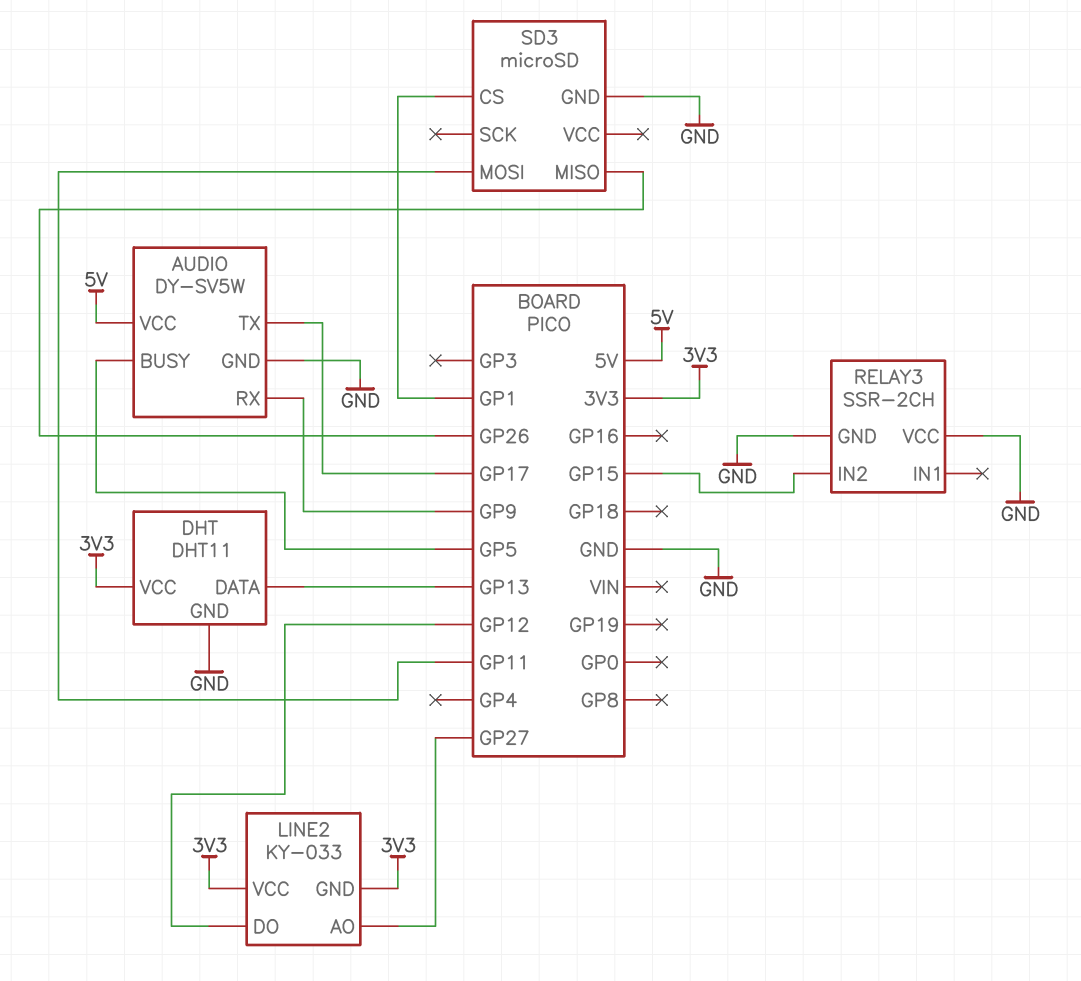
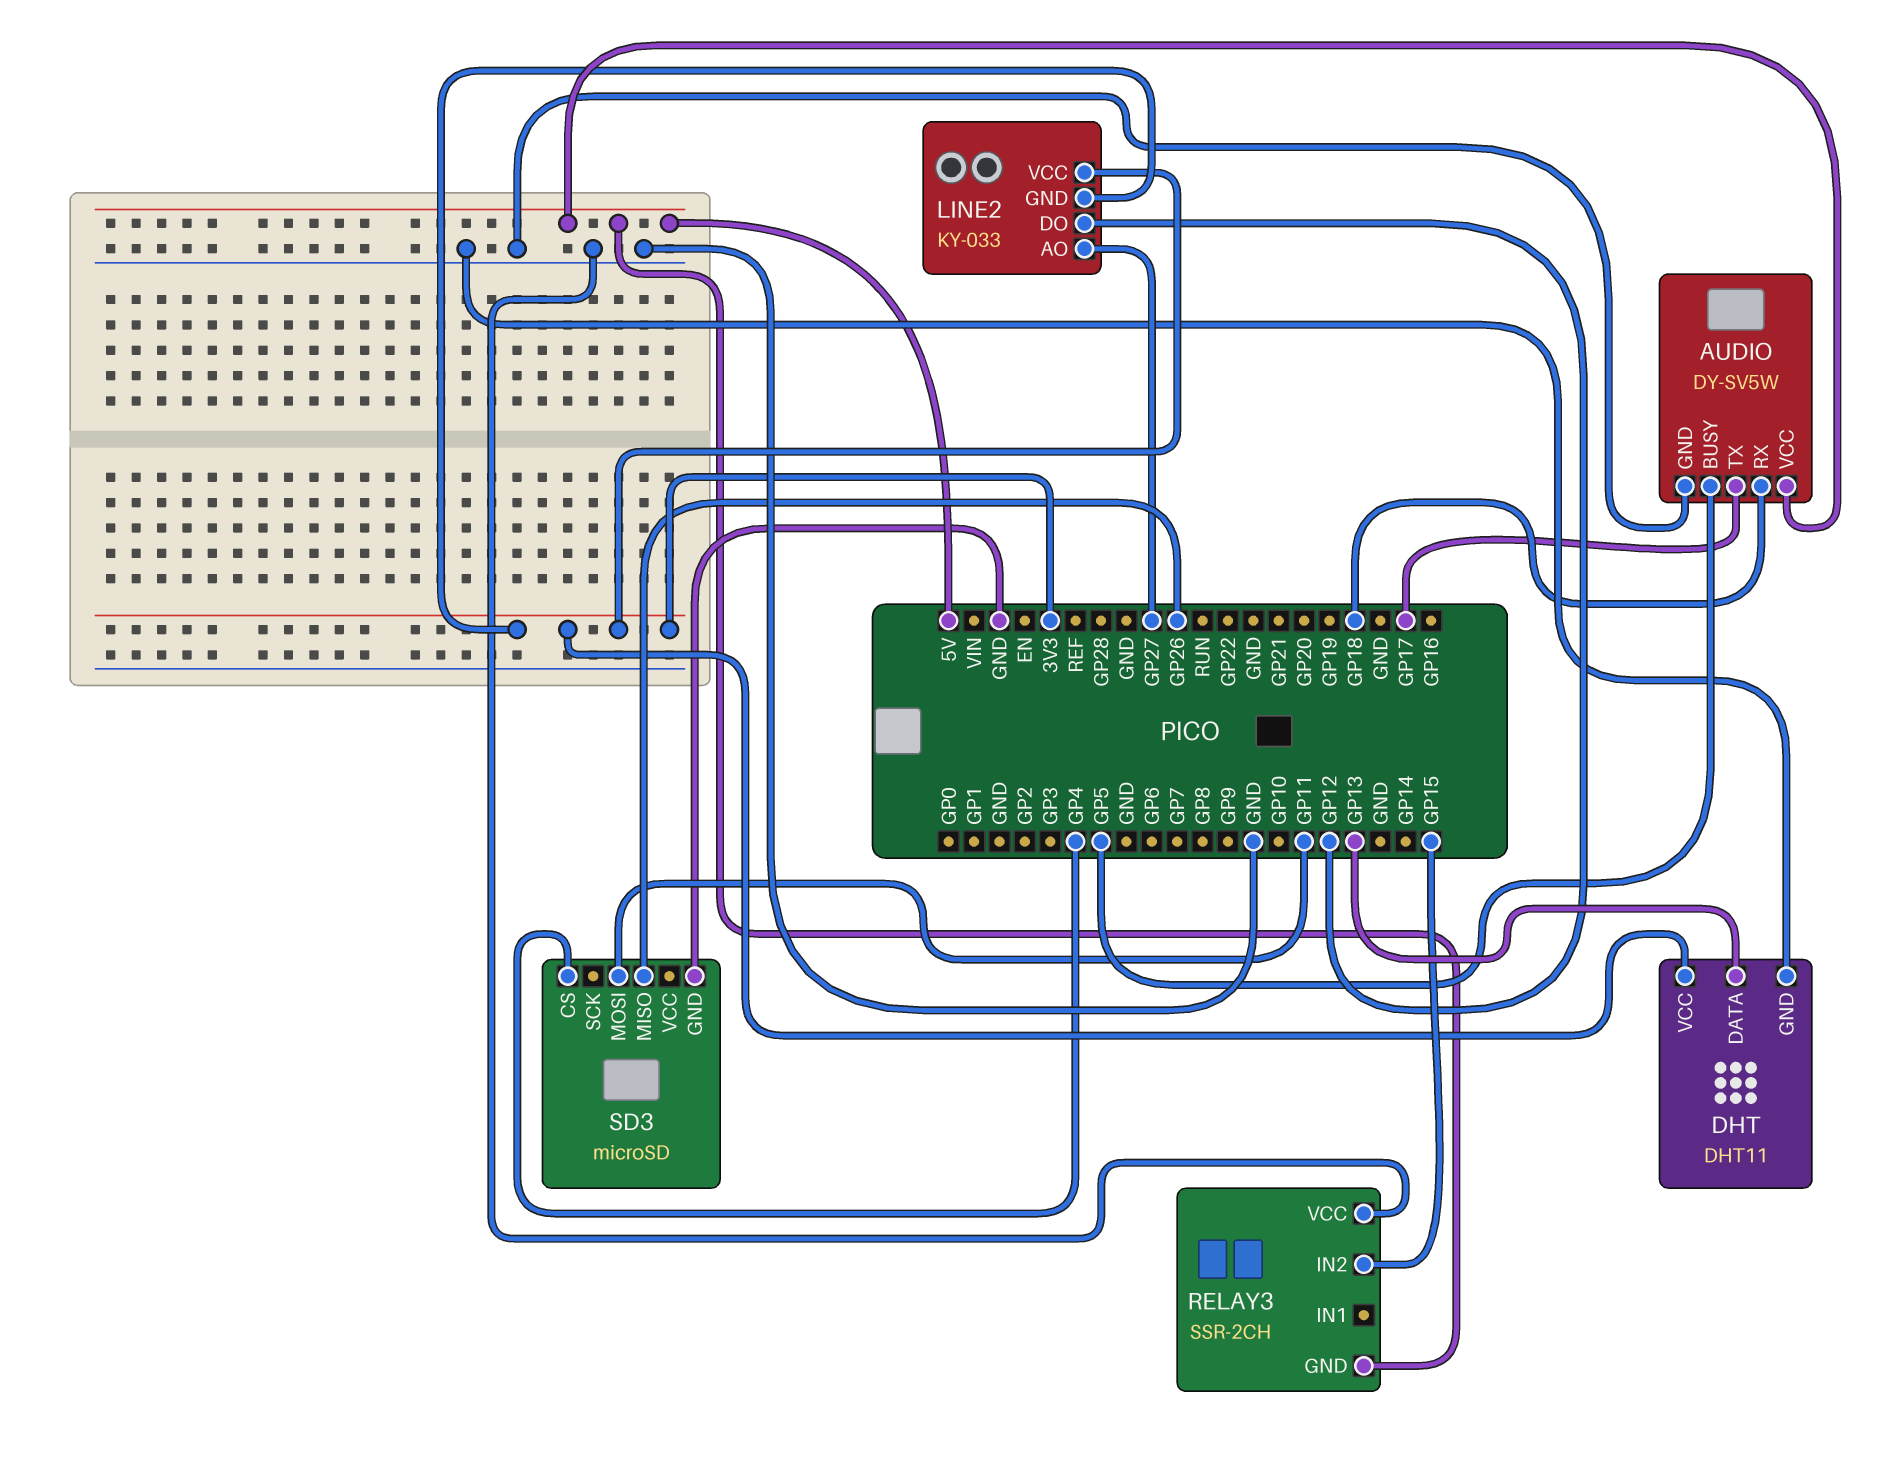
AUDIO pin RX: GP9 -> GP18
RELAY3 pin GND: GND -> 5V
SD3 pin CS: GP1 -> GP4

